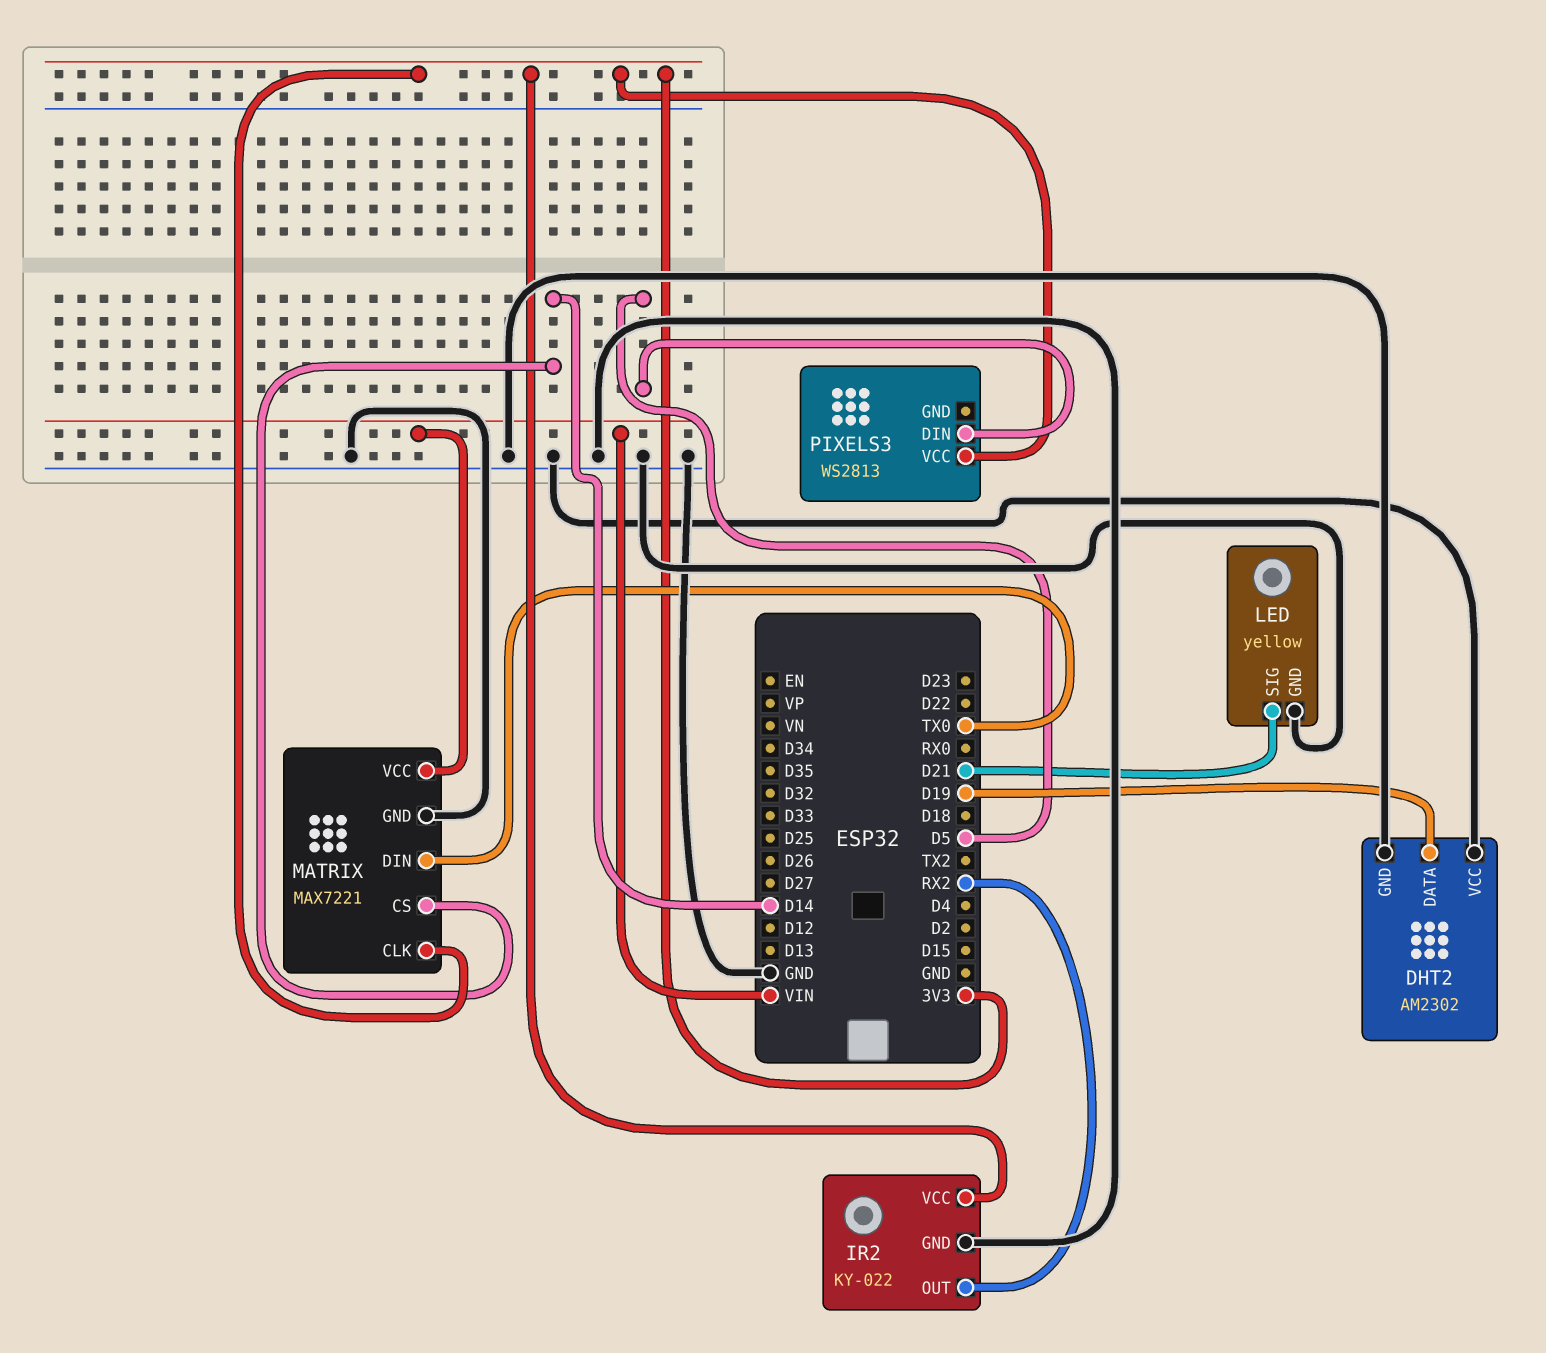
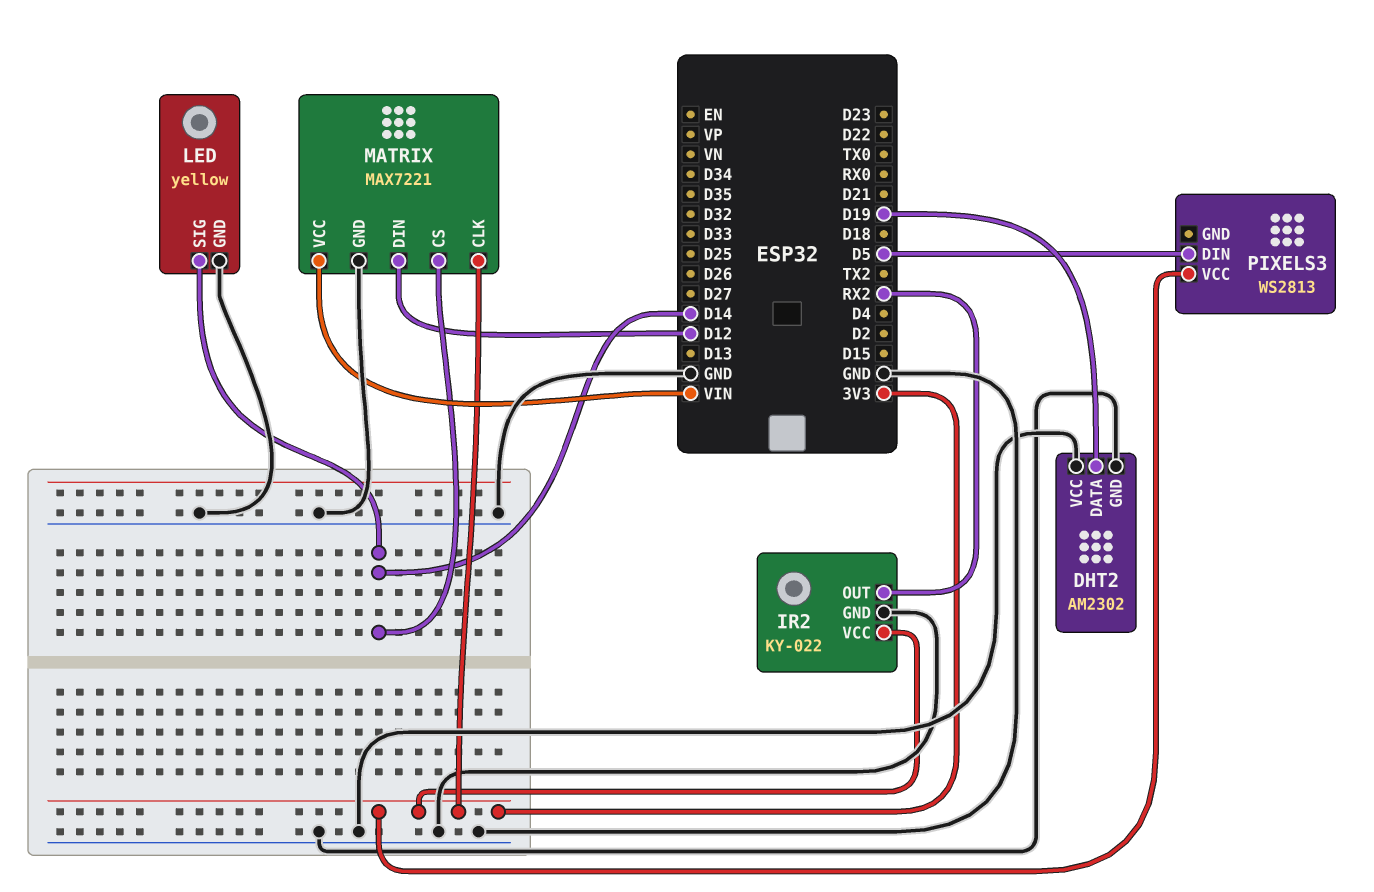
LED pin SIG: D21 -> D14
MATRIX pin DIN: TX0 -> D12

